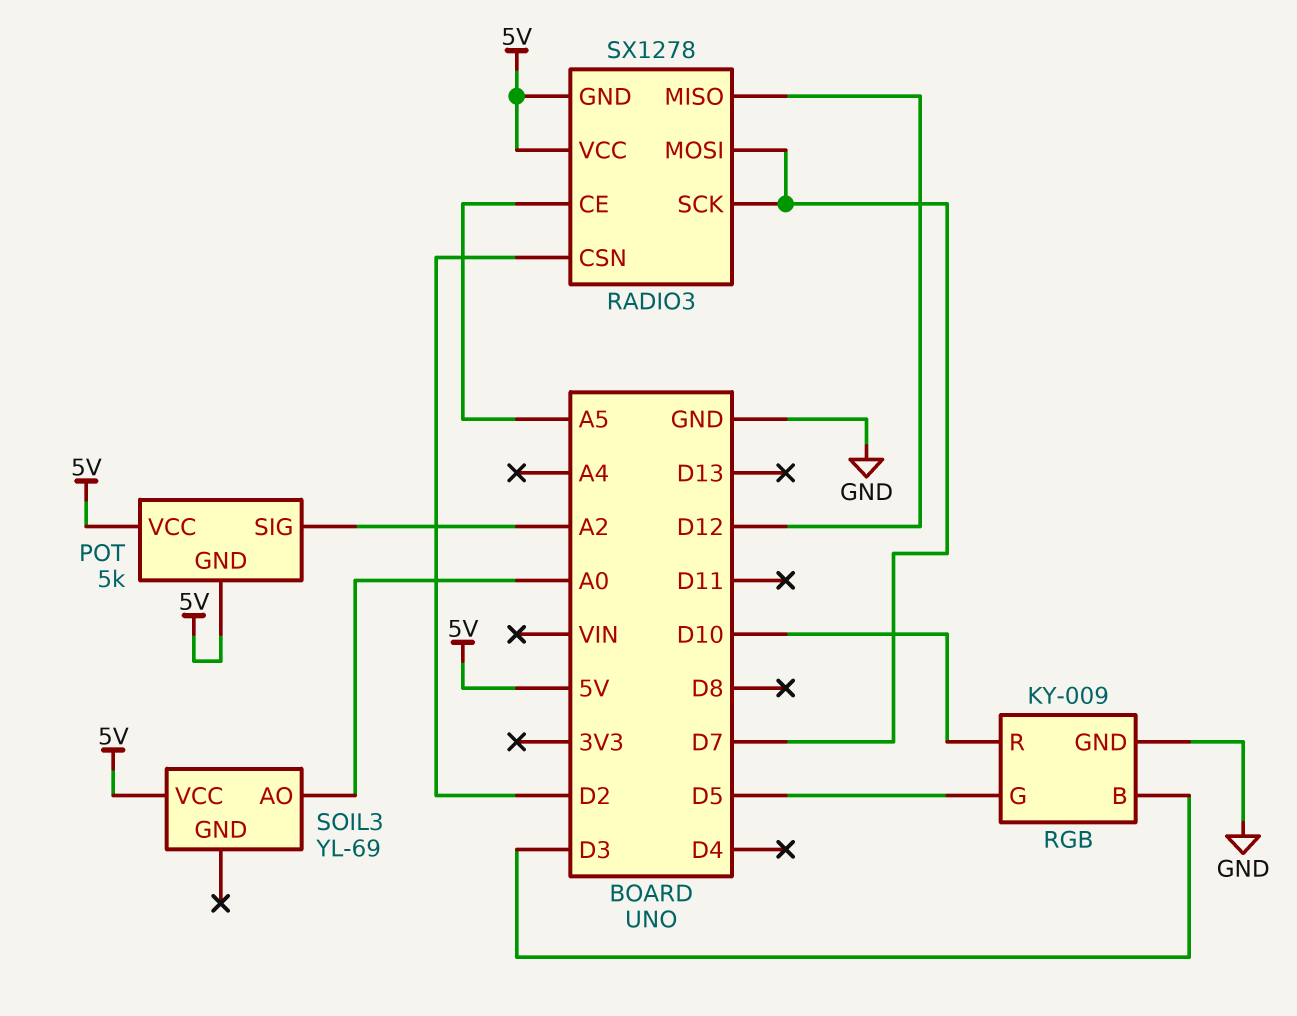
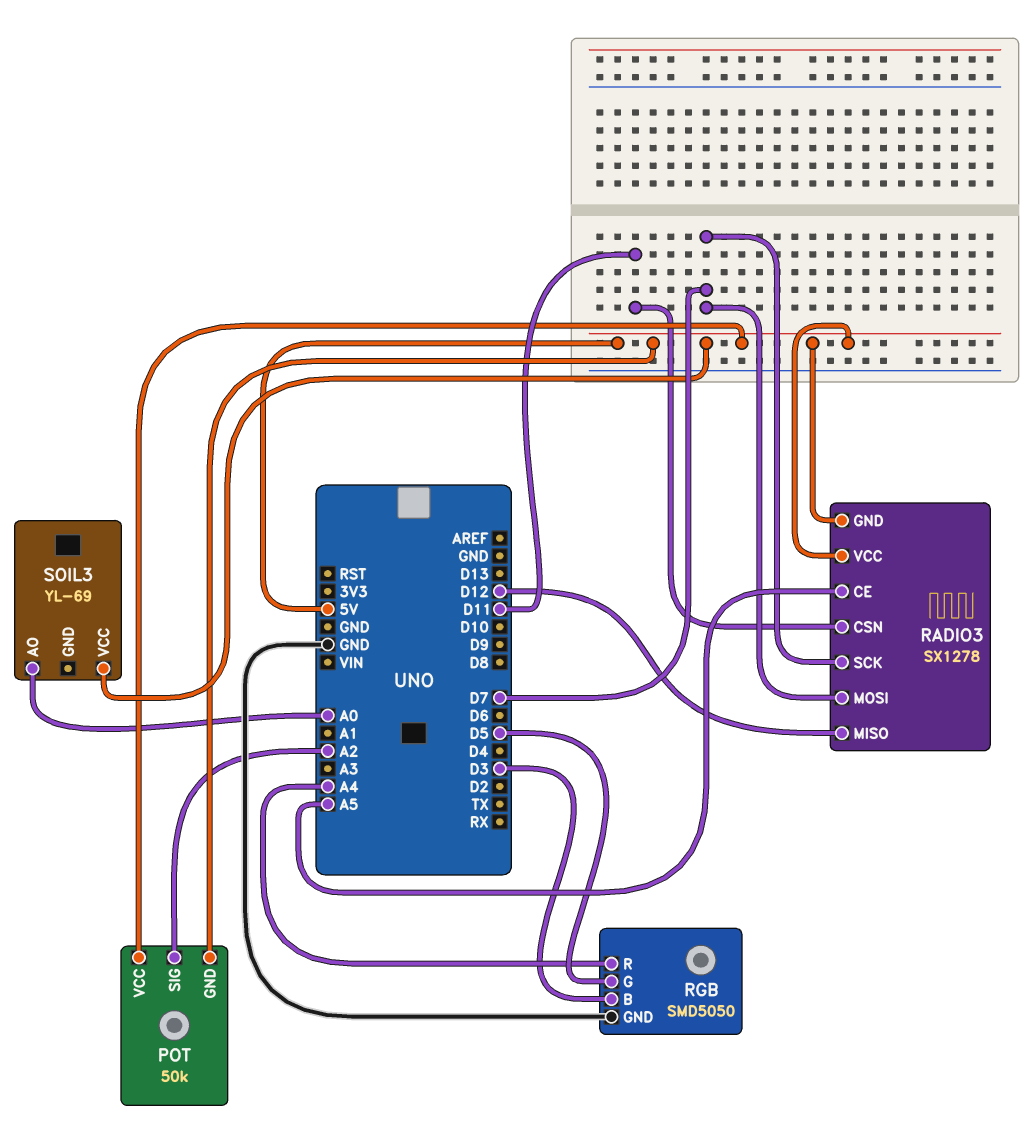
POT: 5k -> 50k
RADIO3 pin CSN: D2 -> D11
RGB: KY-009 -> SMD5050
RGB pin R: D10 -> A4

